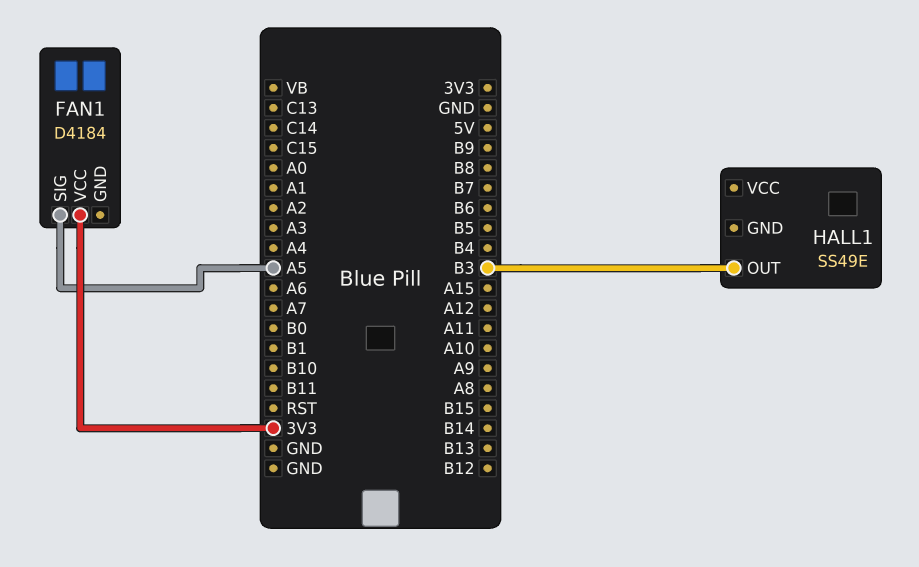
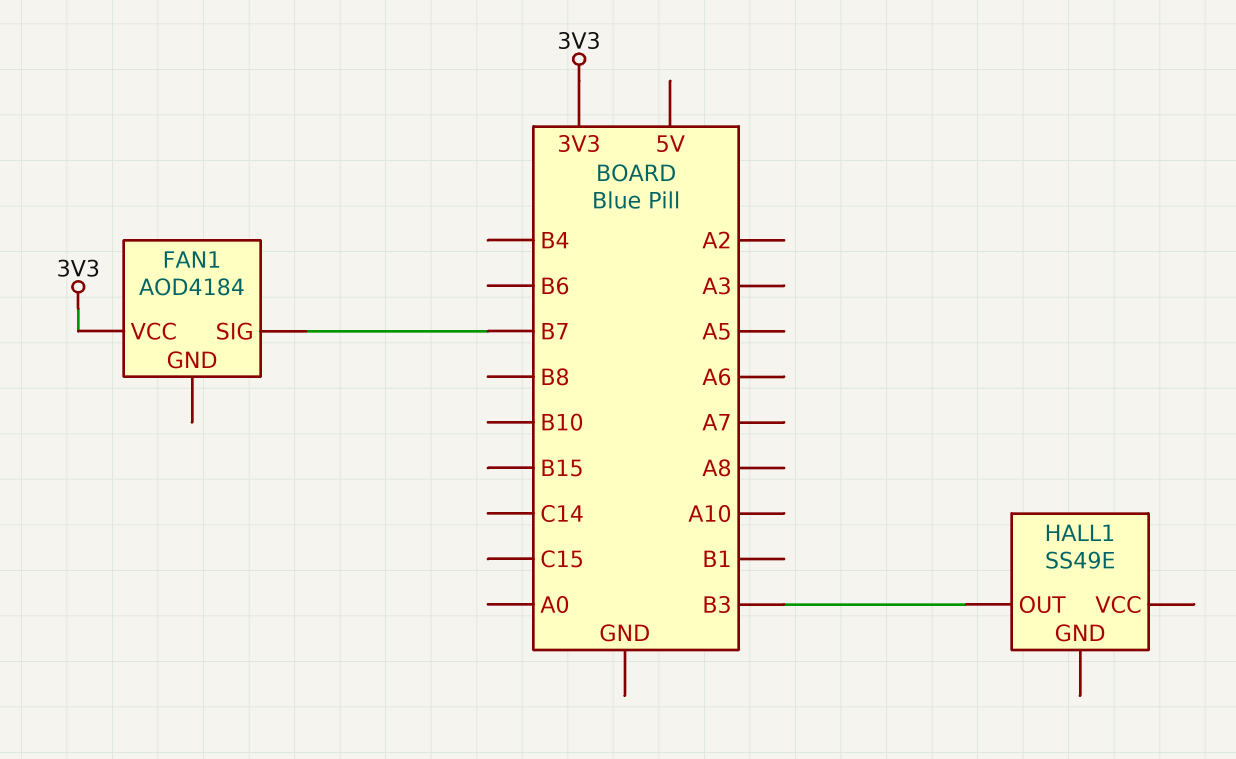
FAN1: D4184 -> AOD4184
FAN1 pin SIG: A5 -> B7

